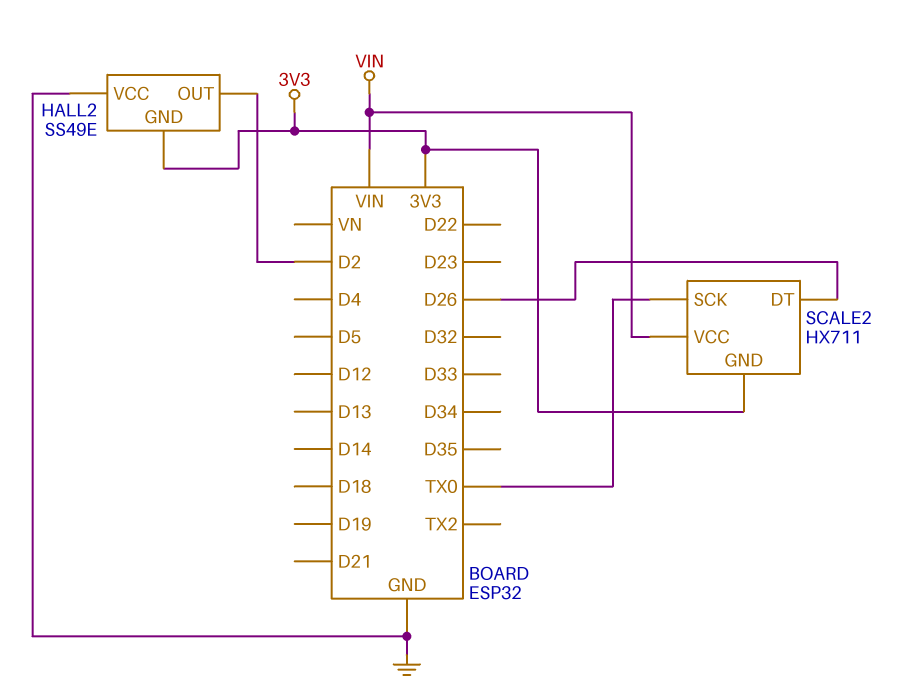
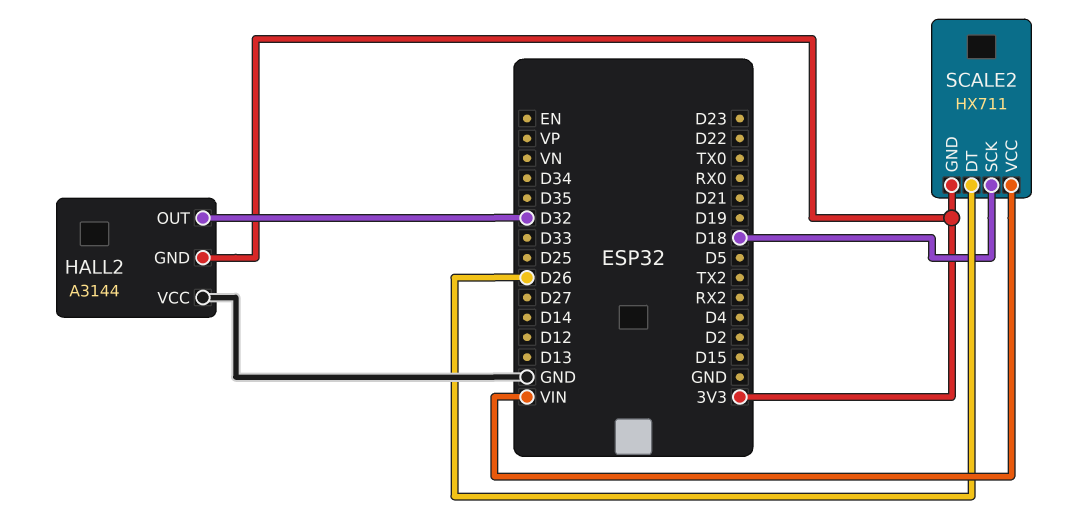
HALL2: SS49E -> A3144
HALL2 pin OUT: D2 -> D32
SCALE2 pin SCK: TX0 -> D18

